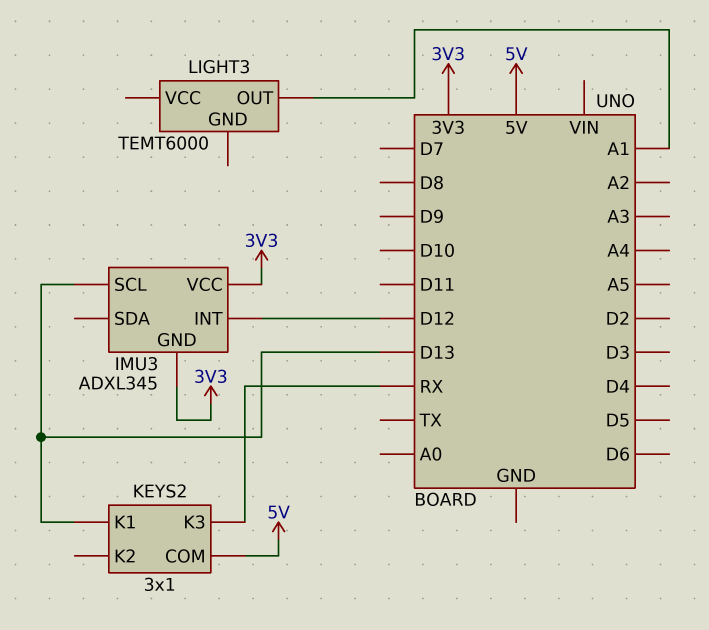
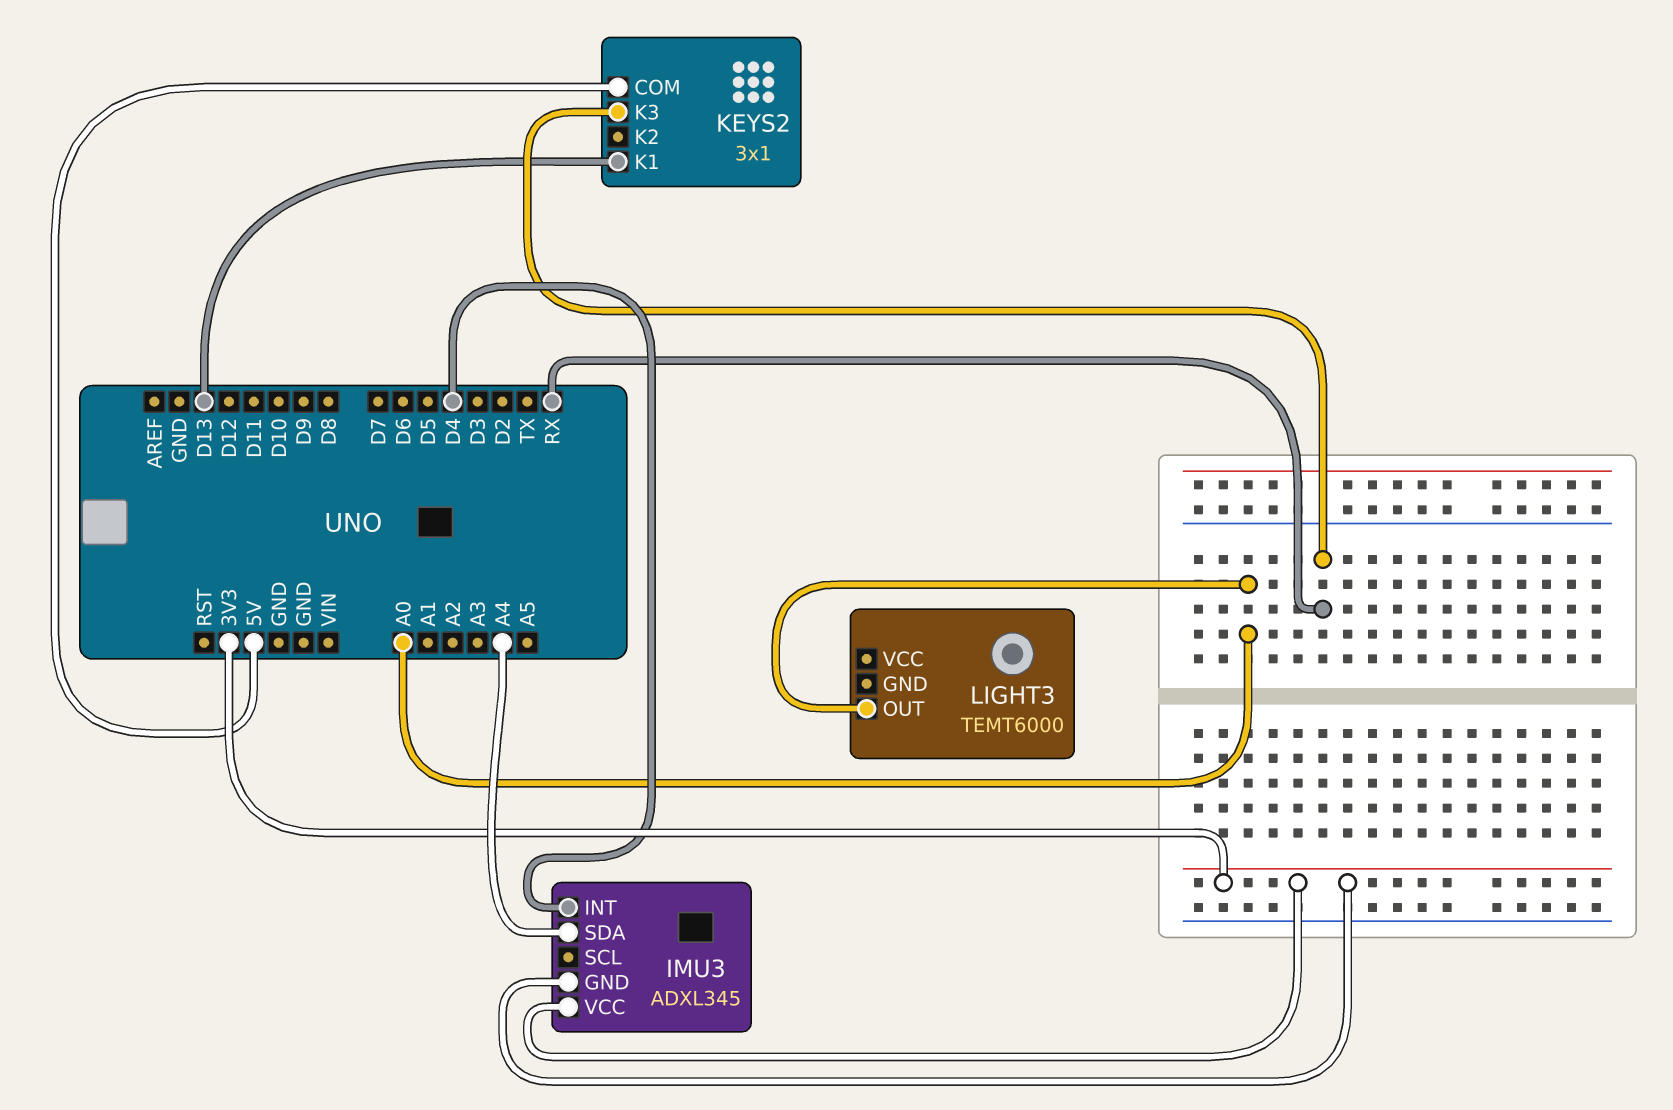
IMU3 pin INT: D12 -> D4
IMU3 pin SCL: D13 -> none
IMU3 pin SDA: none -> A4
LIGHT3 pin OUT: A1 -> A0

